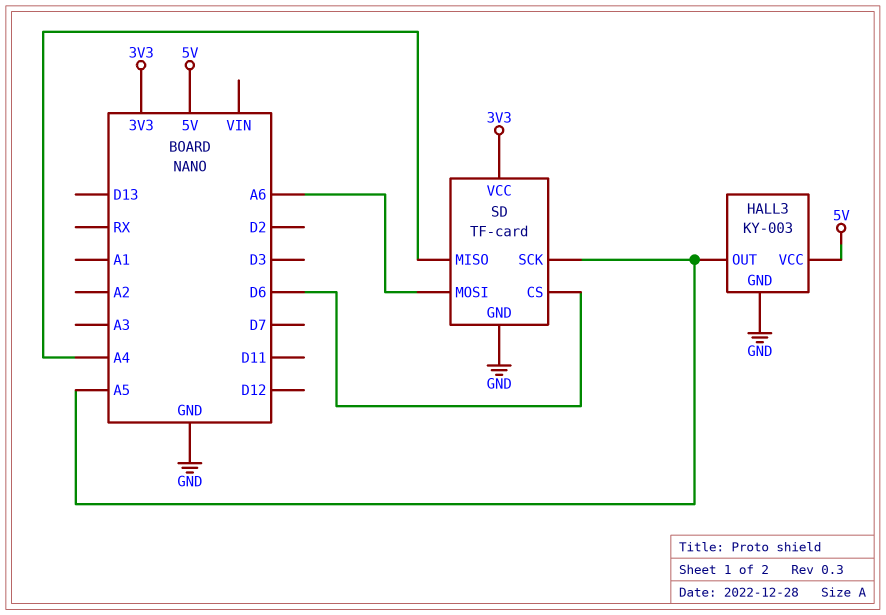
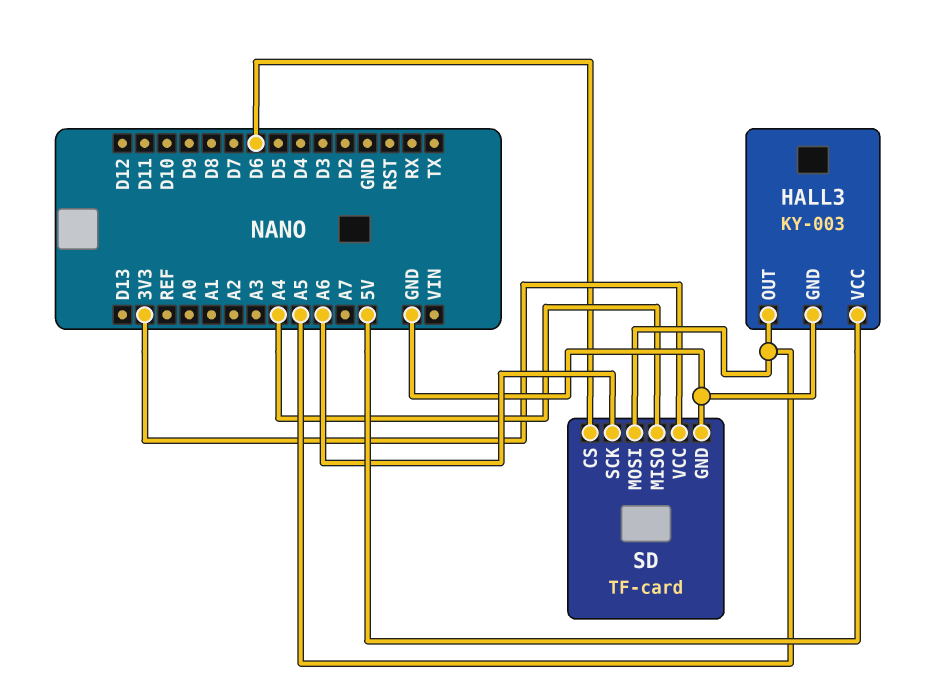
SD pin MOSI: A6 -> A5
SD pin SCK: A5 -> A6

